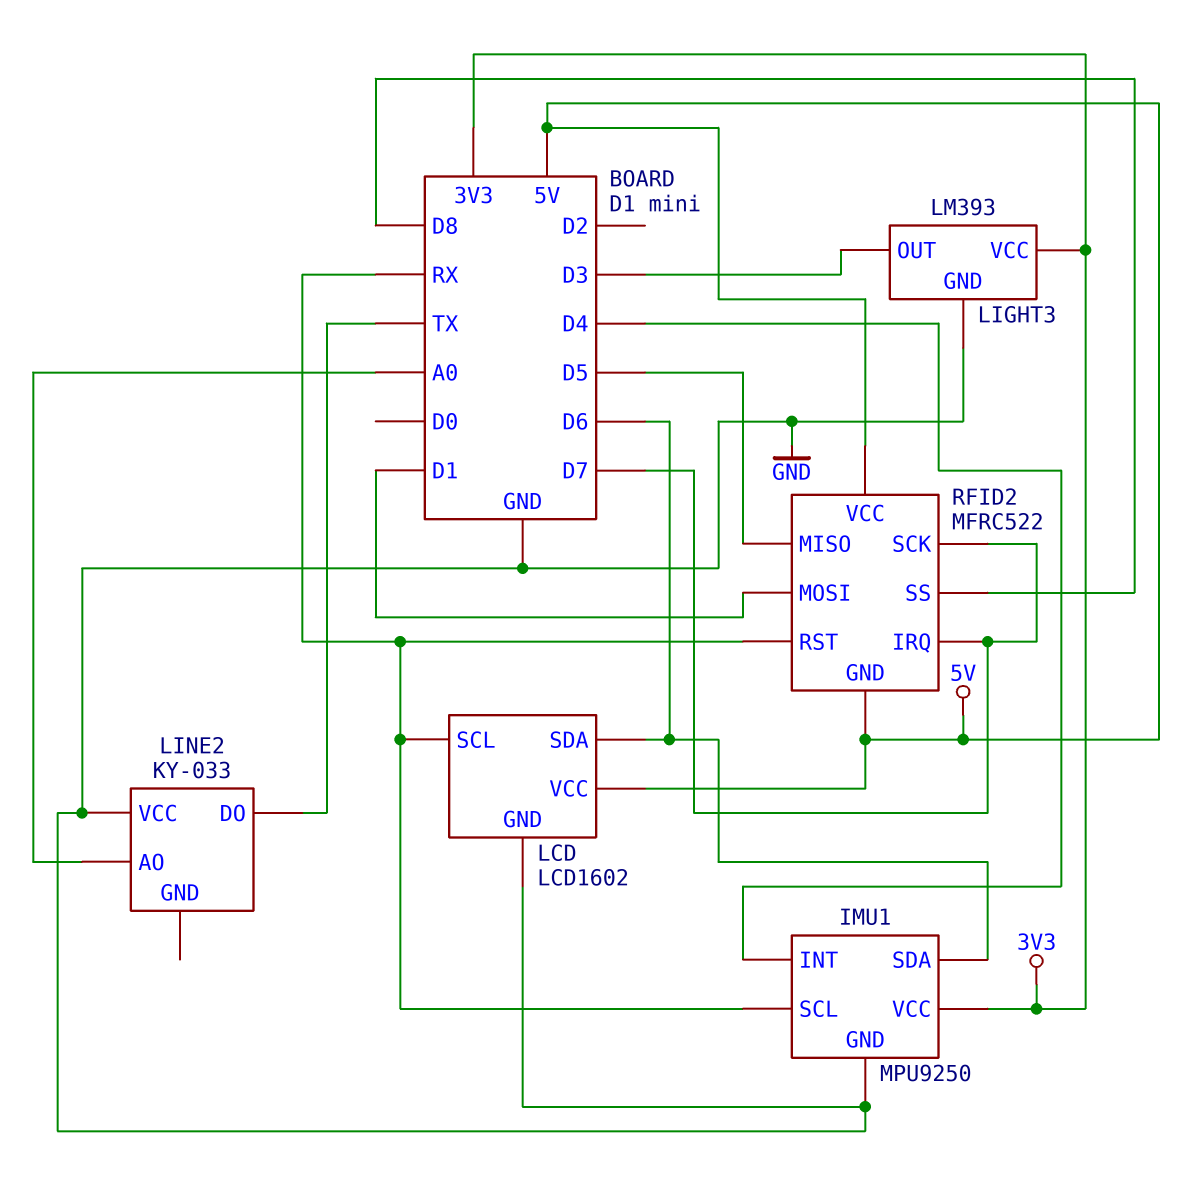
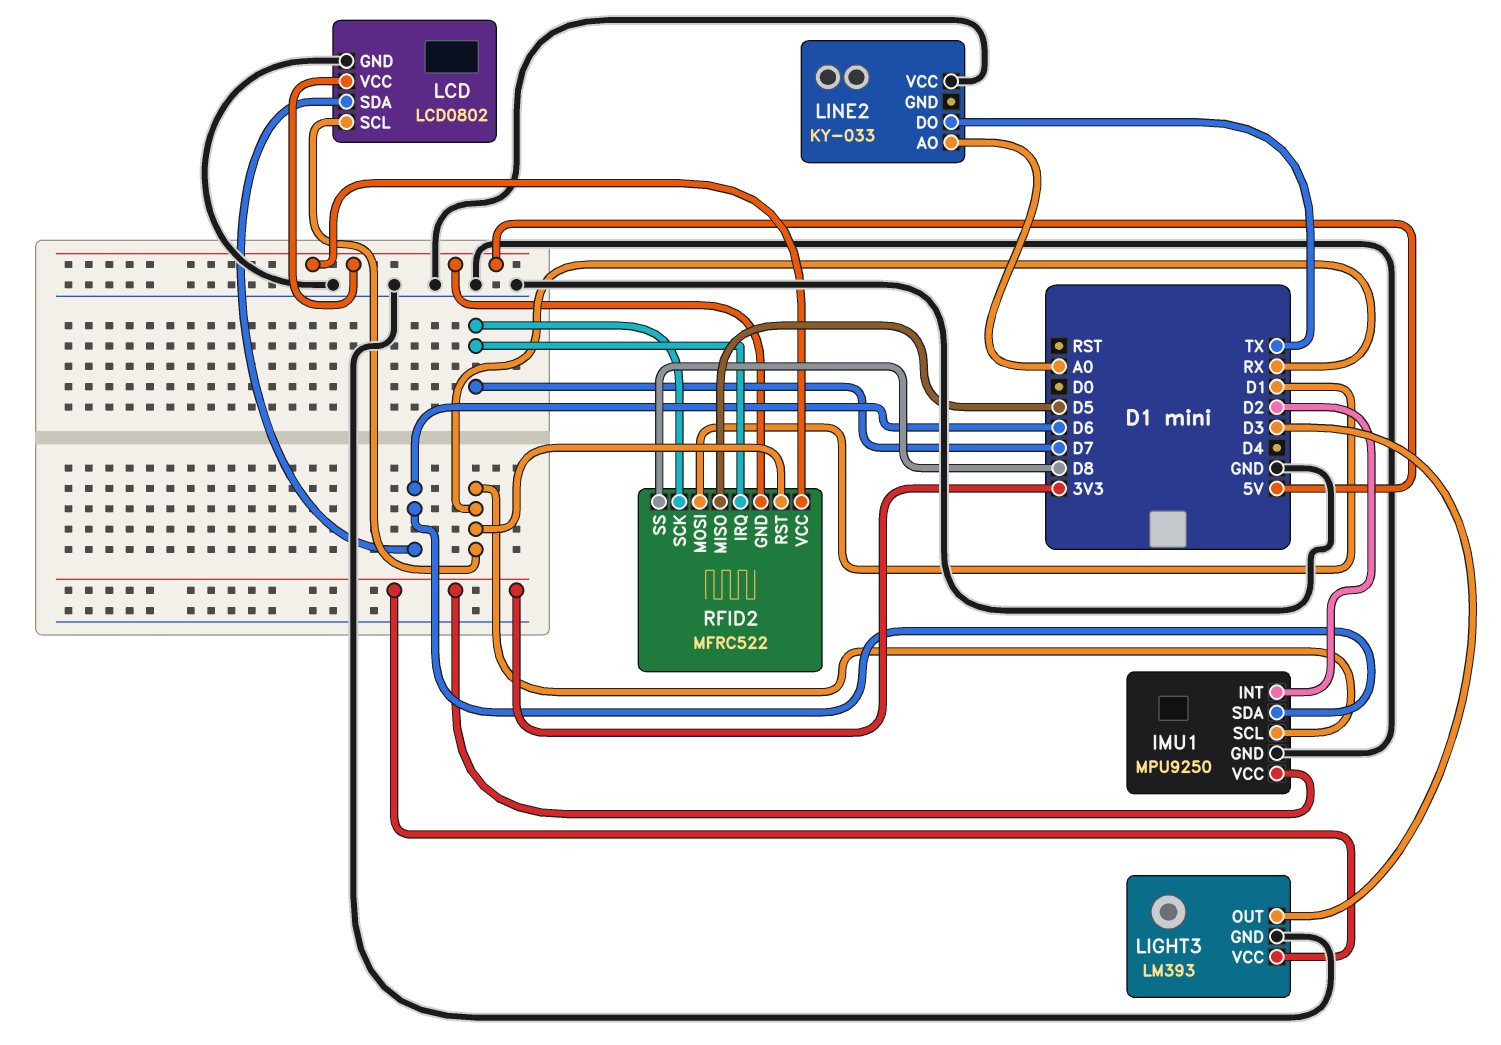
IMU1 pin INT: D4 -> D2
LCD: LCD1602 -> LCD0802

